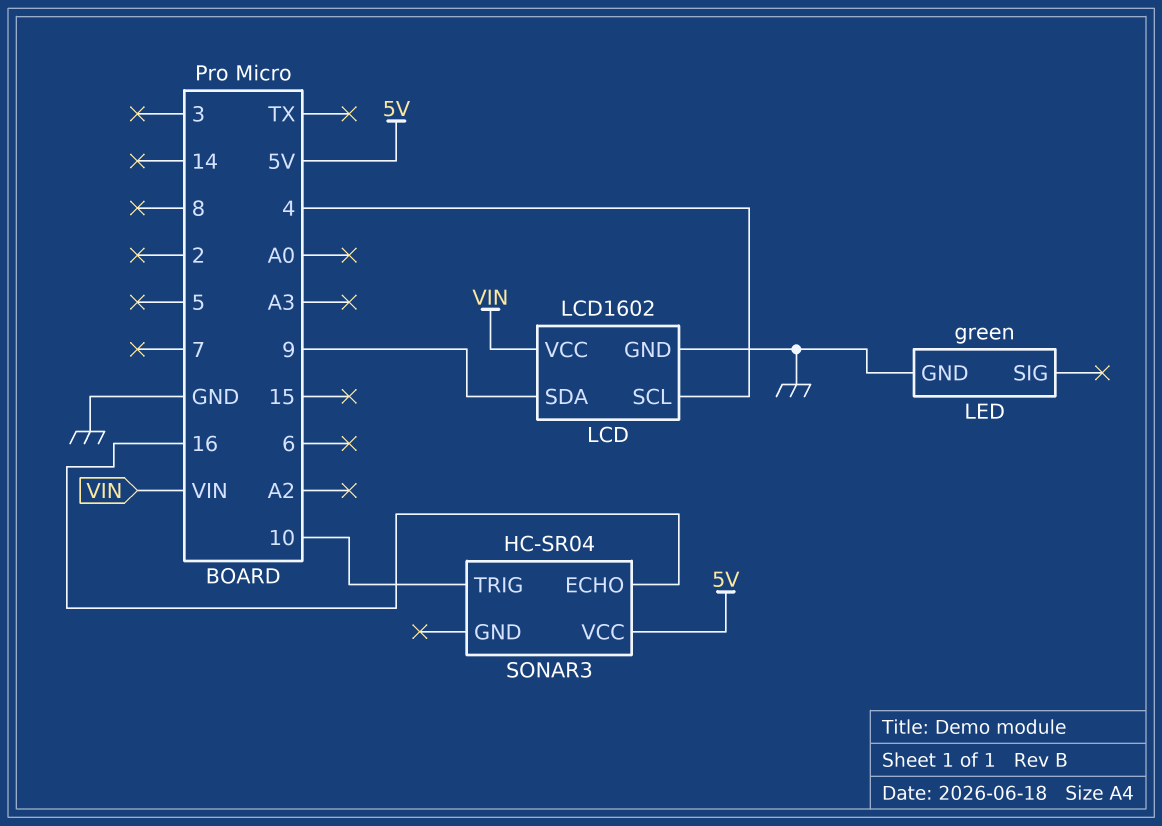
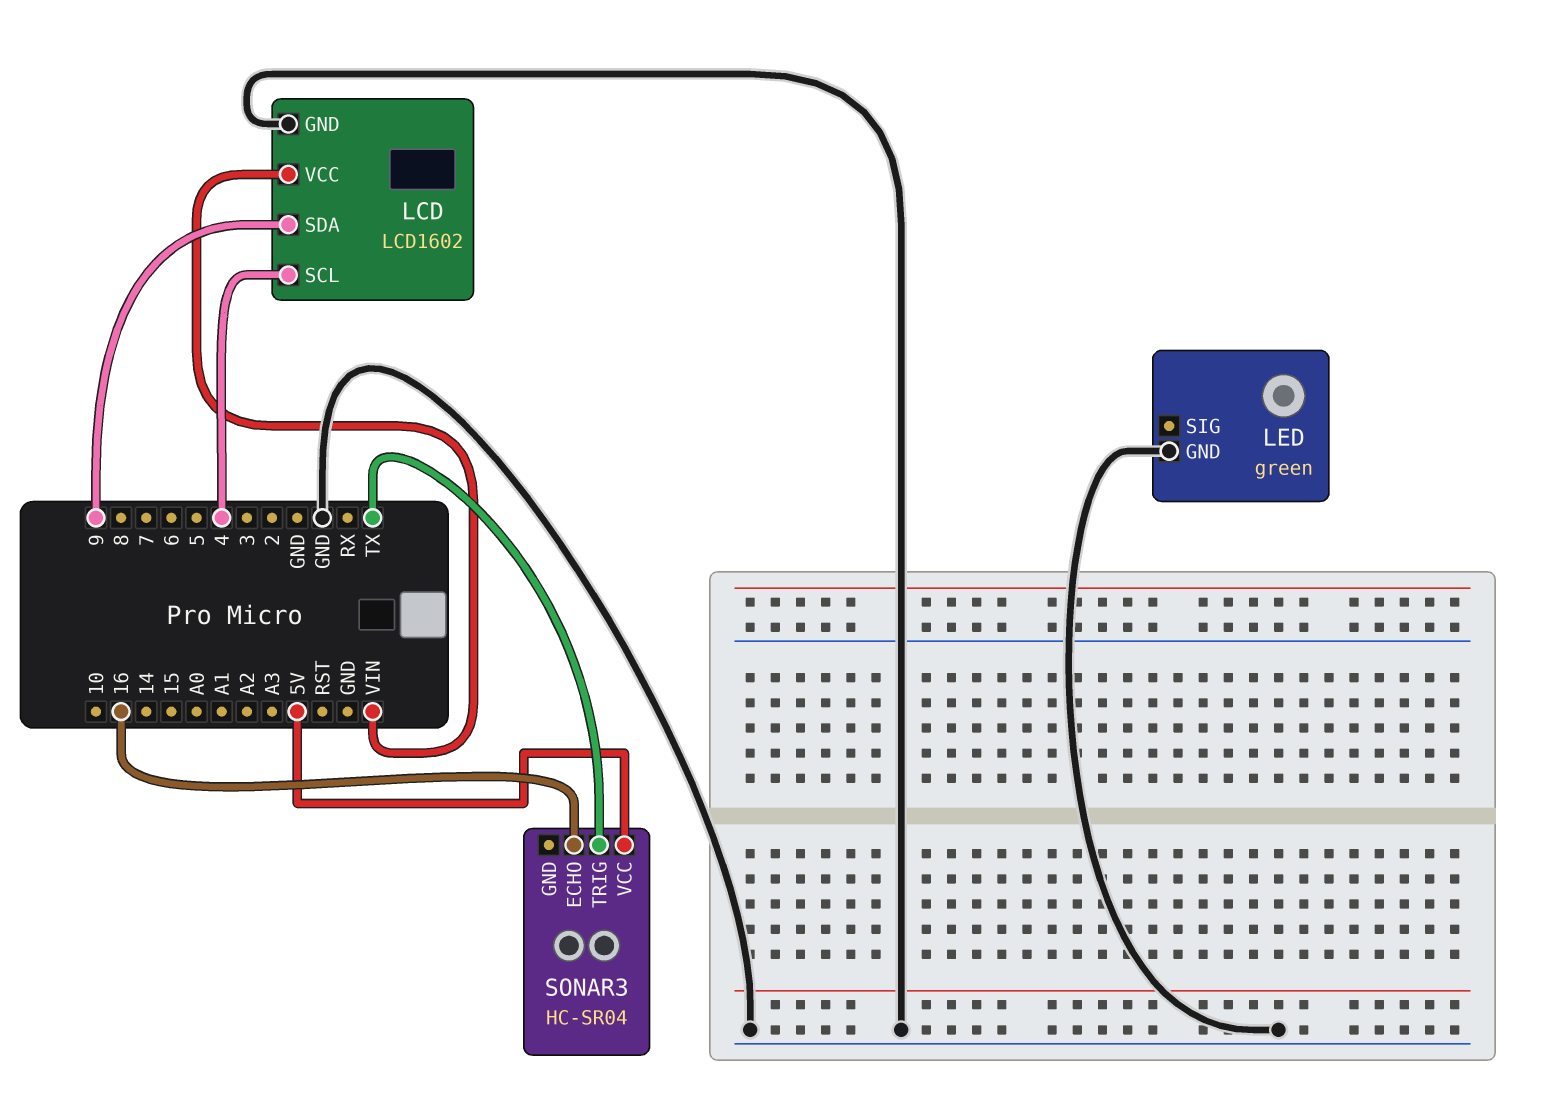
SONAR3 pin TRIG: 10 -> TX

